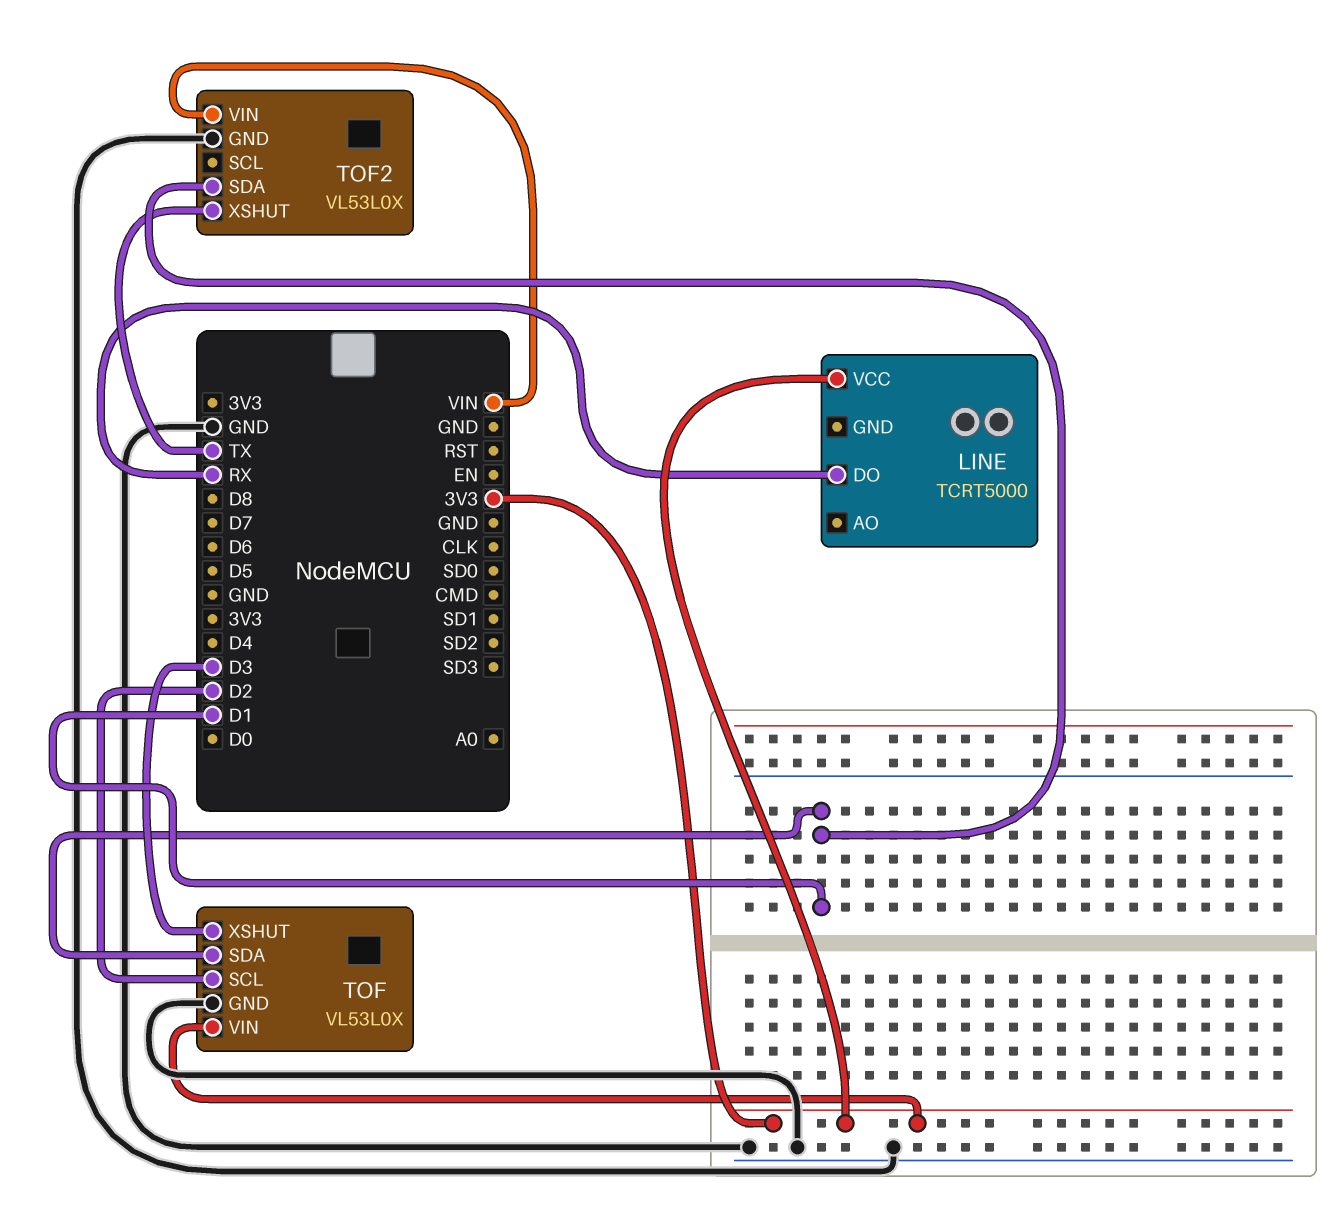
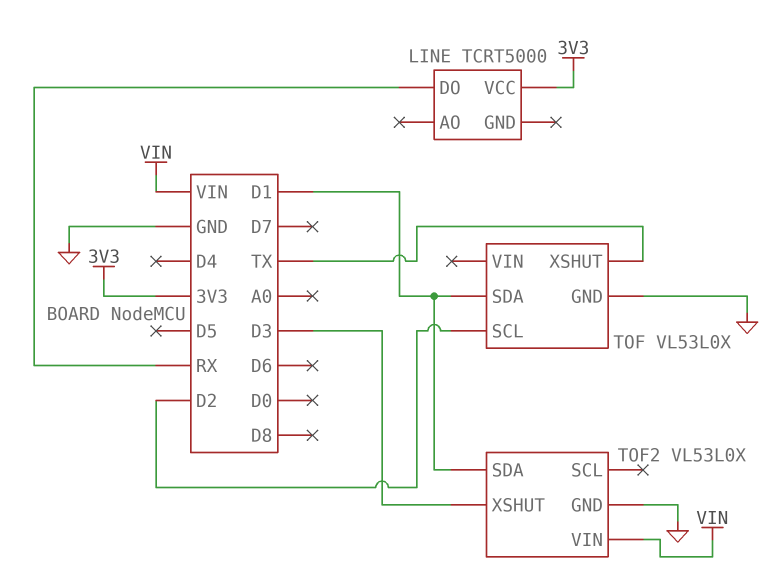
TOF pin VIN: 3V3 -> none
TOF pin XSHUT: D3 -> TX
TOF2 pin XSHUT: TX -> D3

